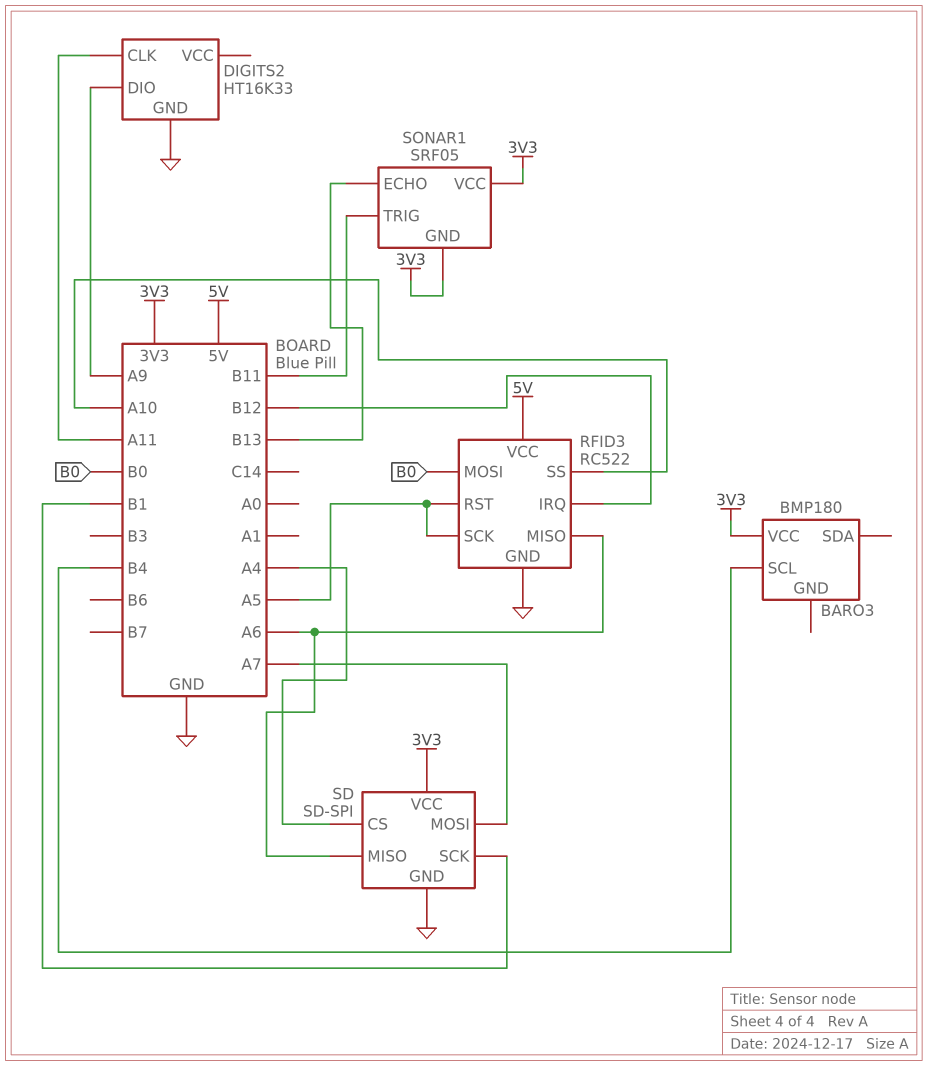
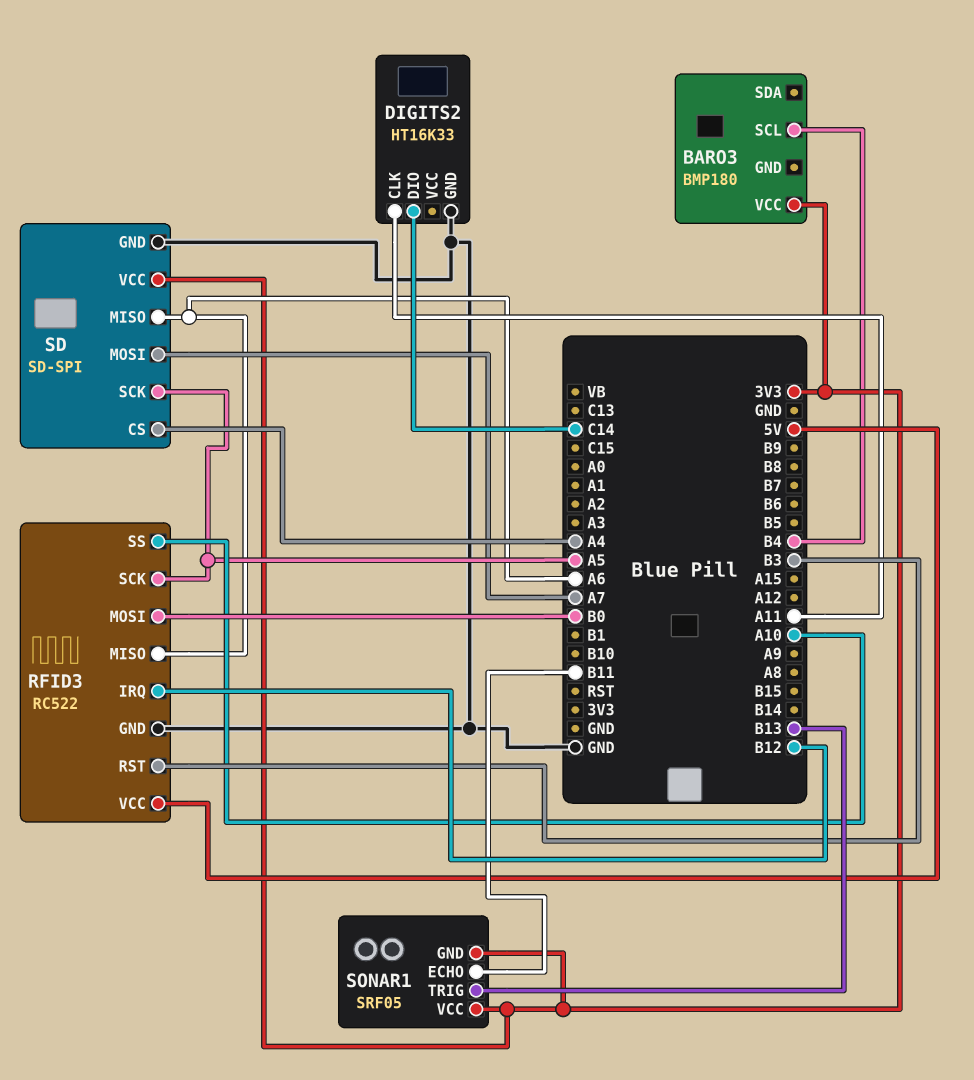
DIGITS2 pin DIO: A9 -> C14
RFID3 pin RST: A5 -> B3
SD pin SCK: B1 -> A5
SONAR1 pin ECHO: B13 -> B11
SONAR1 pin TRIG: B11 -> B13

